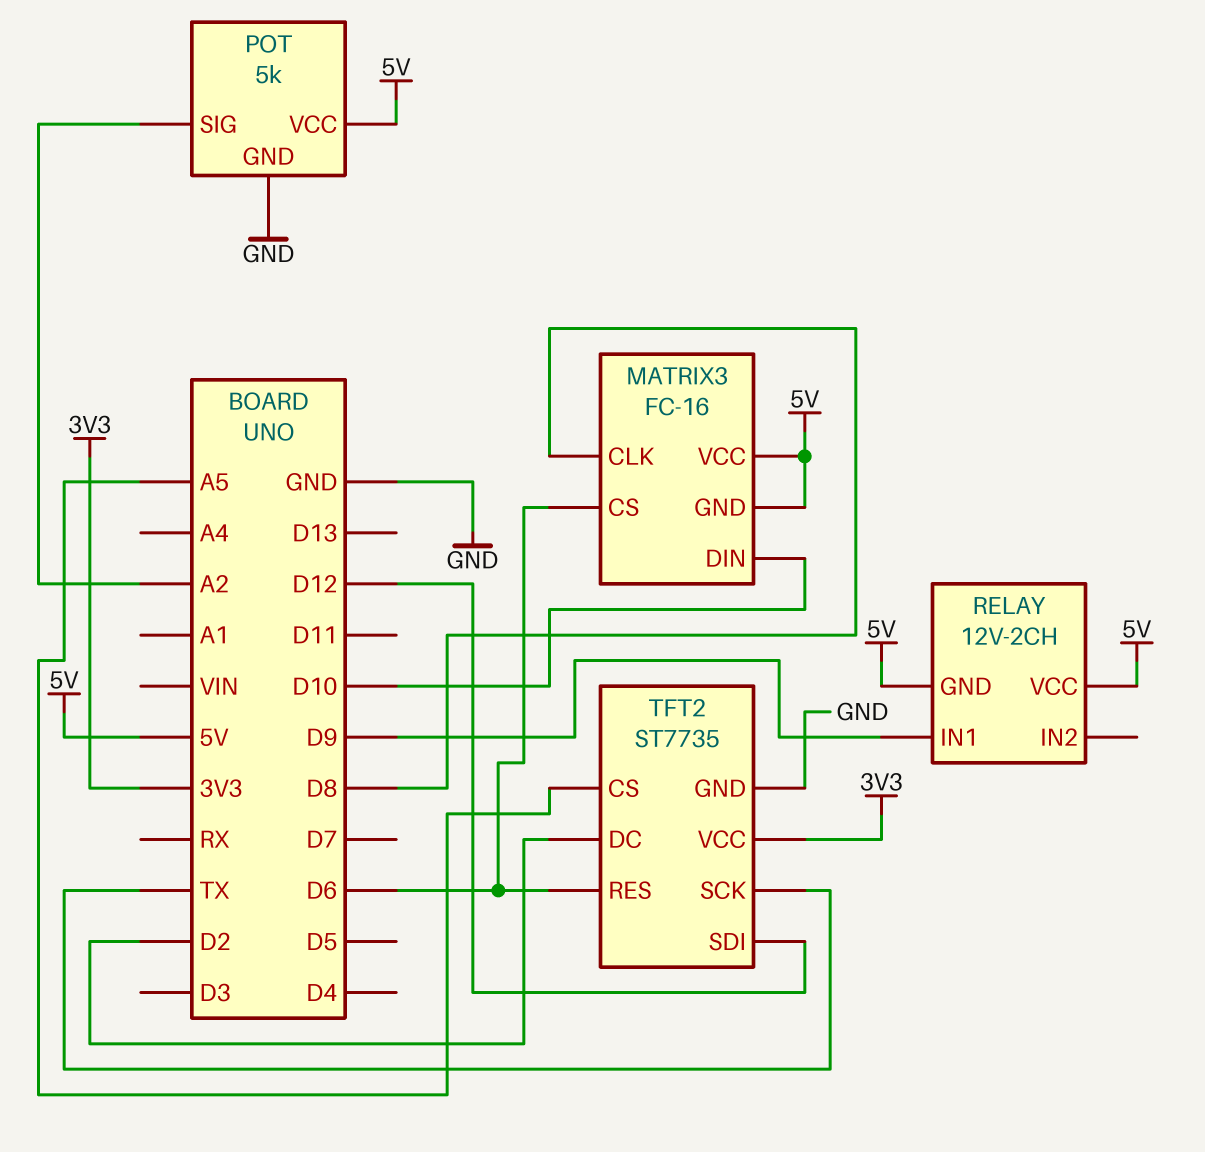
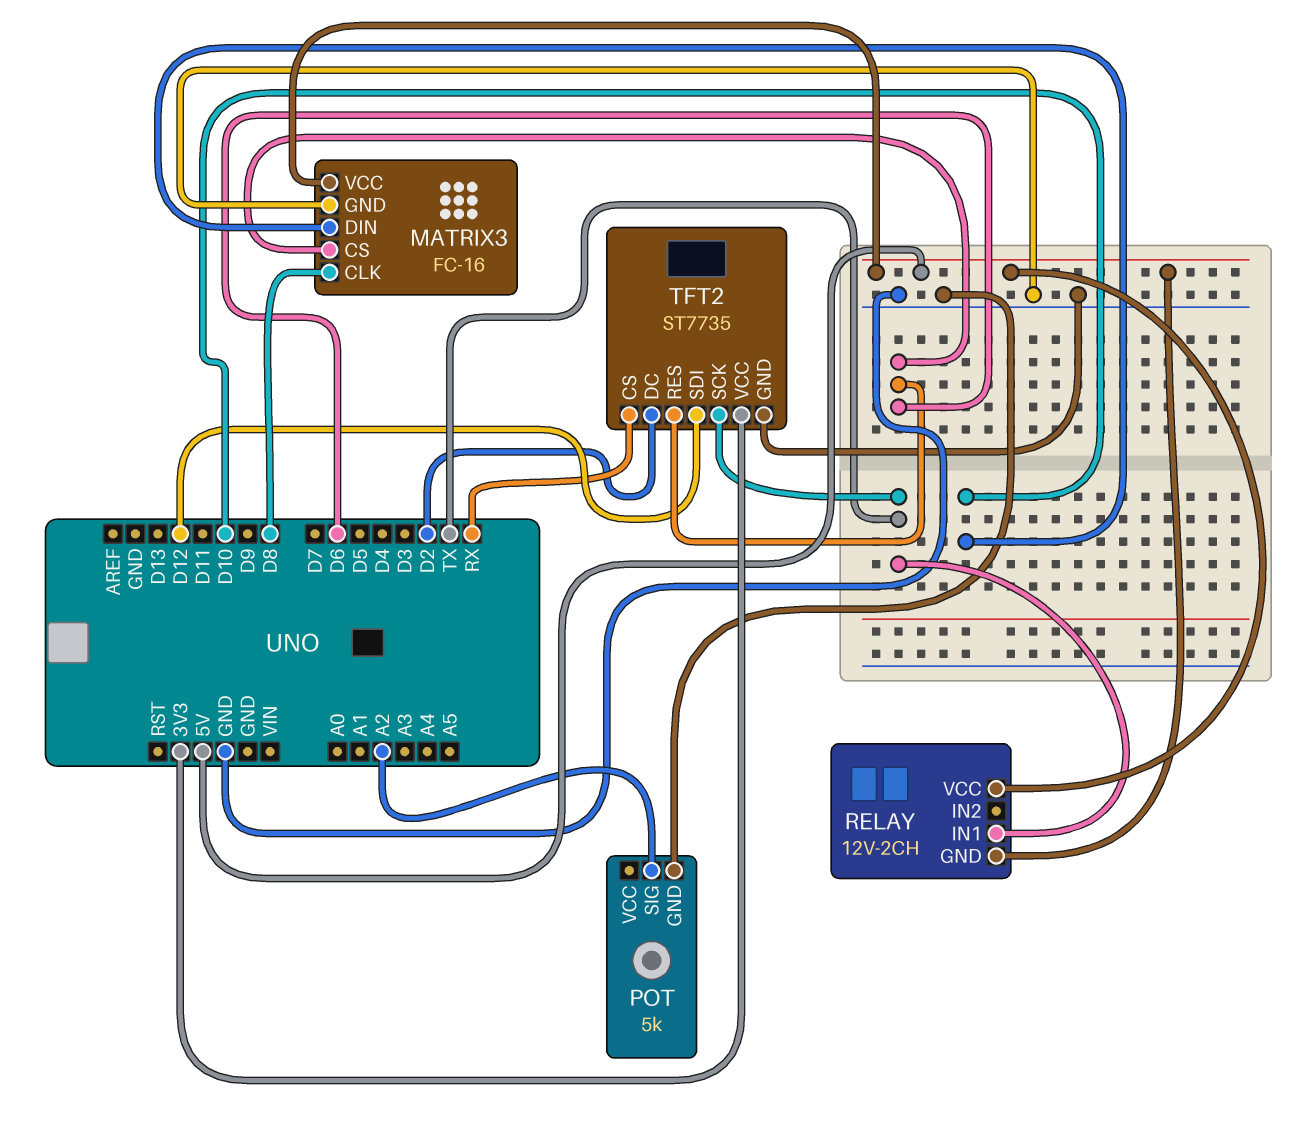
MATRIX3 pin GND: 5V -> GND
POT pin VCC: 5V -> none
RELAY pin IN1: D9 -> TX
TFT2 pin CS: A5 -> RX

